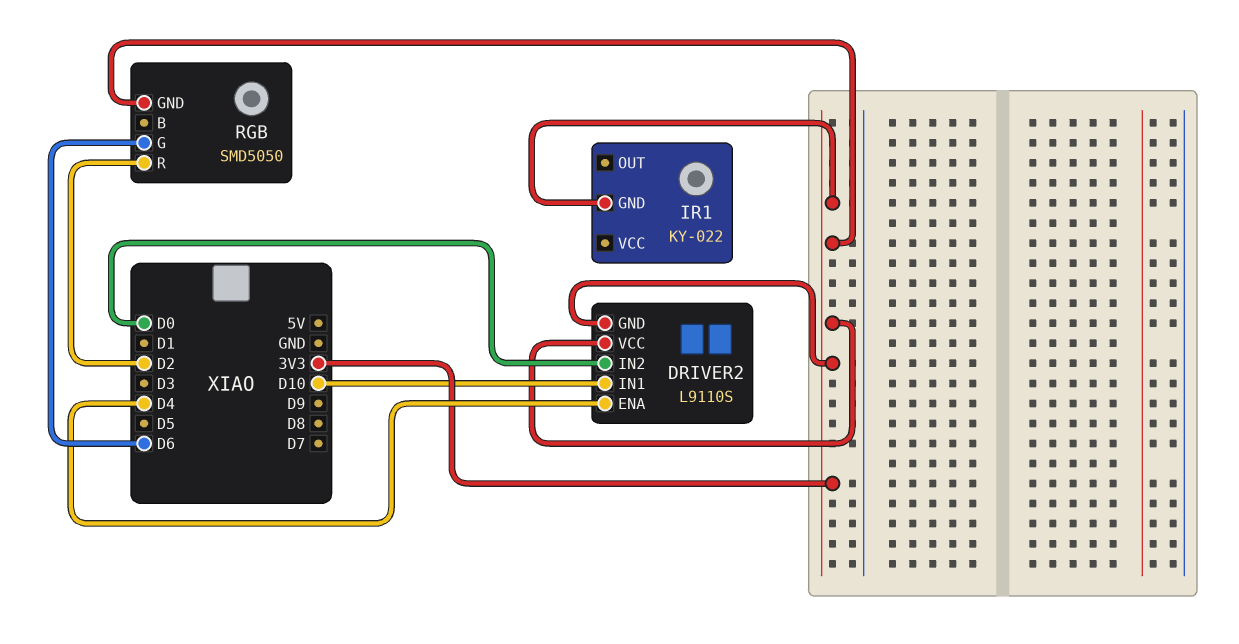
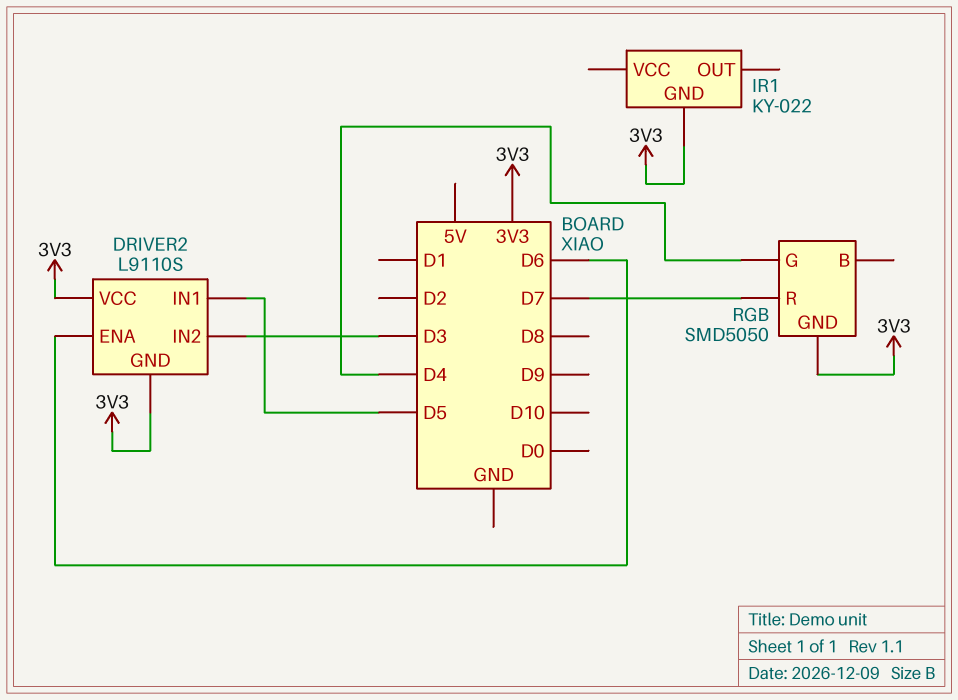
DRIVER2 pin ENA: D4 -> D6
DRIVER2 pin IN1: D10 -> D5
DRIVER2 pin IN2: D0 -> D3
RGB pin G: D6 -> D4
RGB pin R: D2 -> D7

